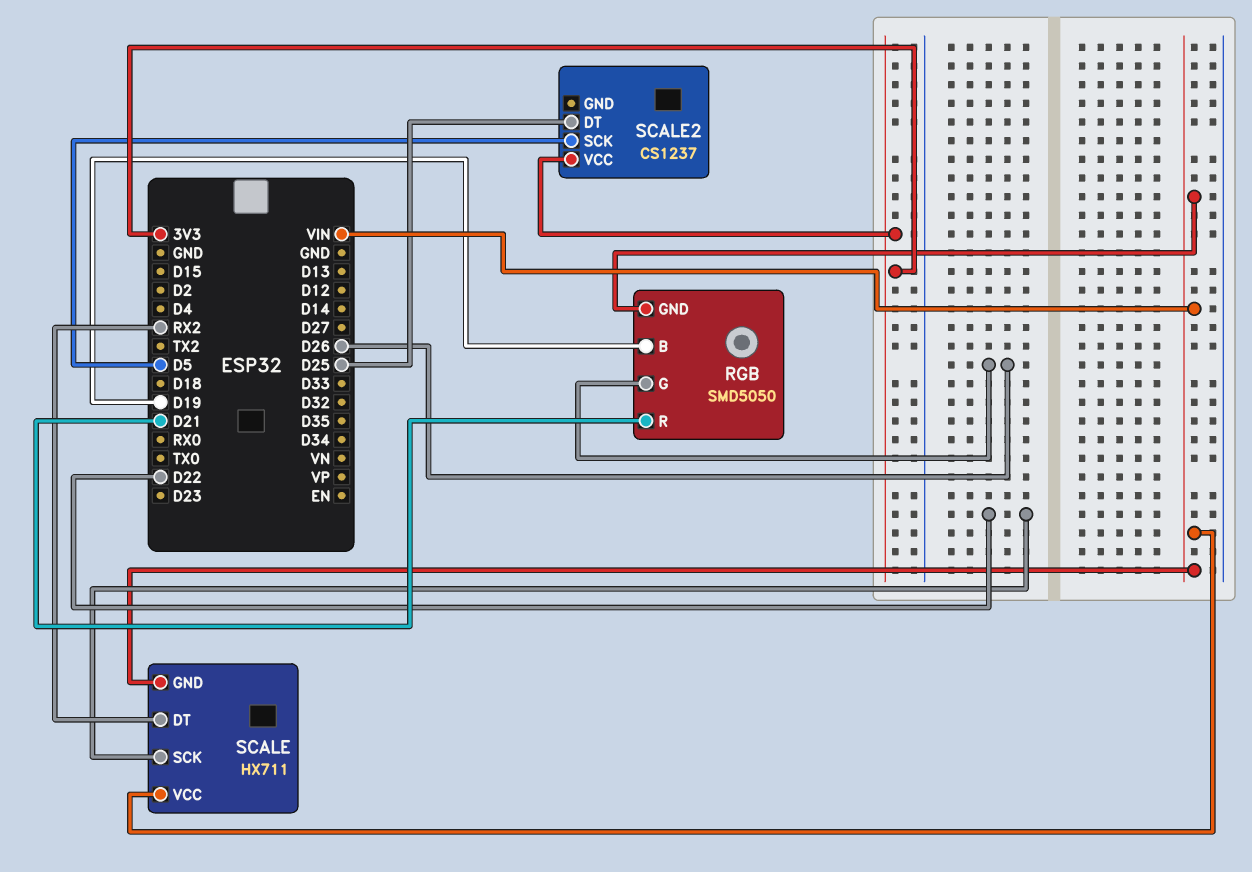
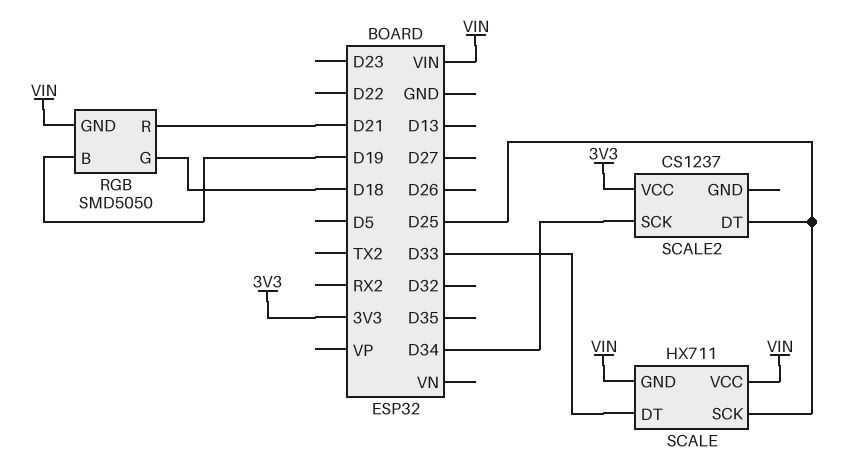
RGB pin G: D26 -> D18
SCALE pin DT: RX2 -> D33
SCALE pin SCK: D22 -> D25
SCALE2 pin SCK: D5 -> D34

